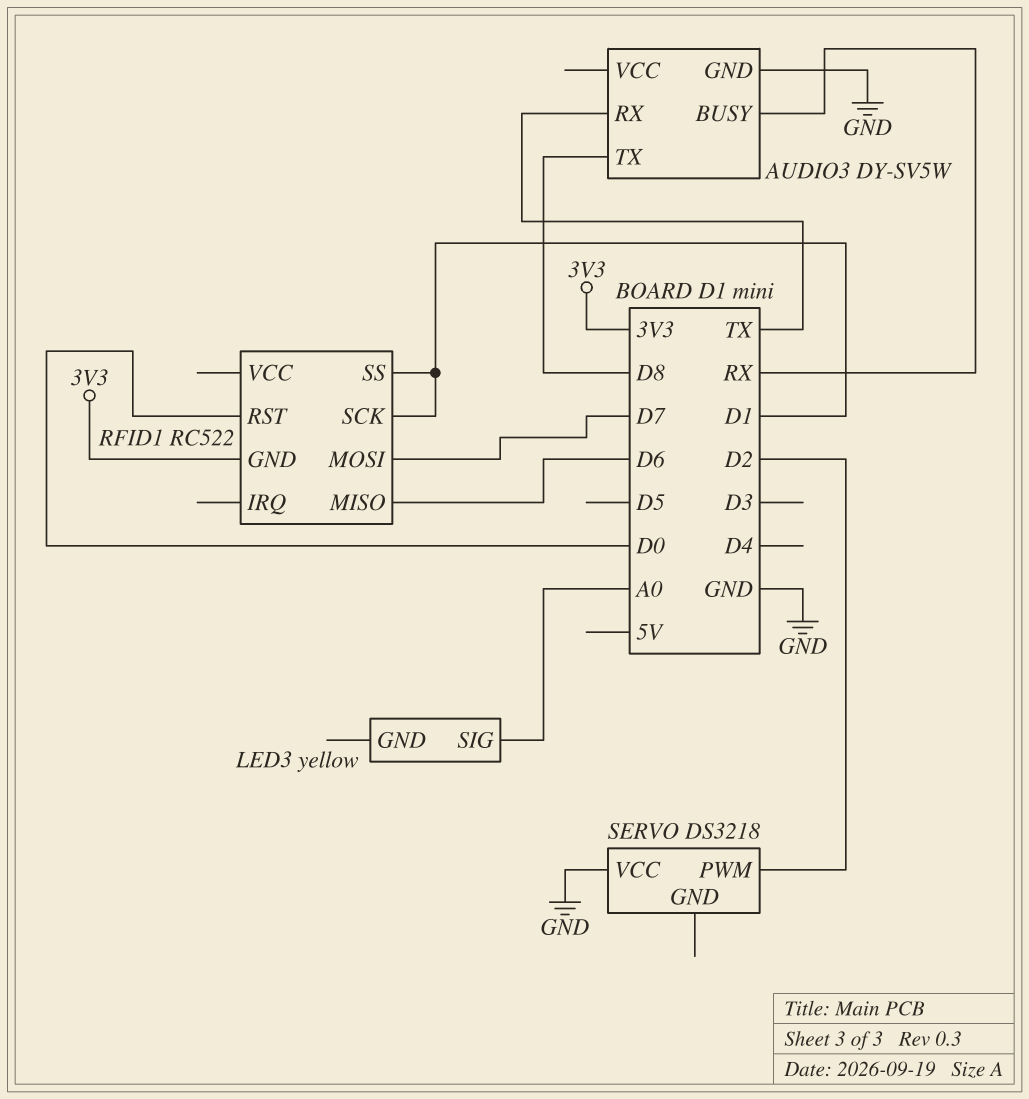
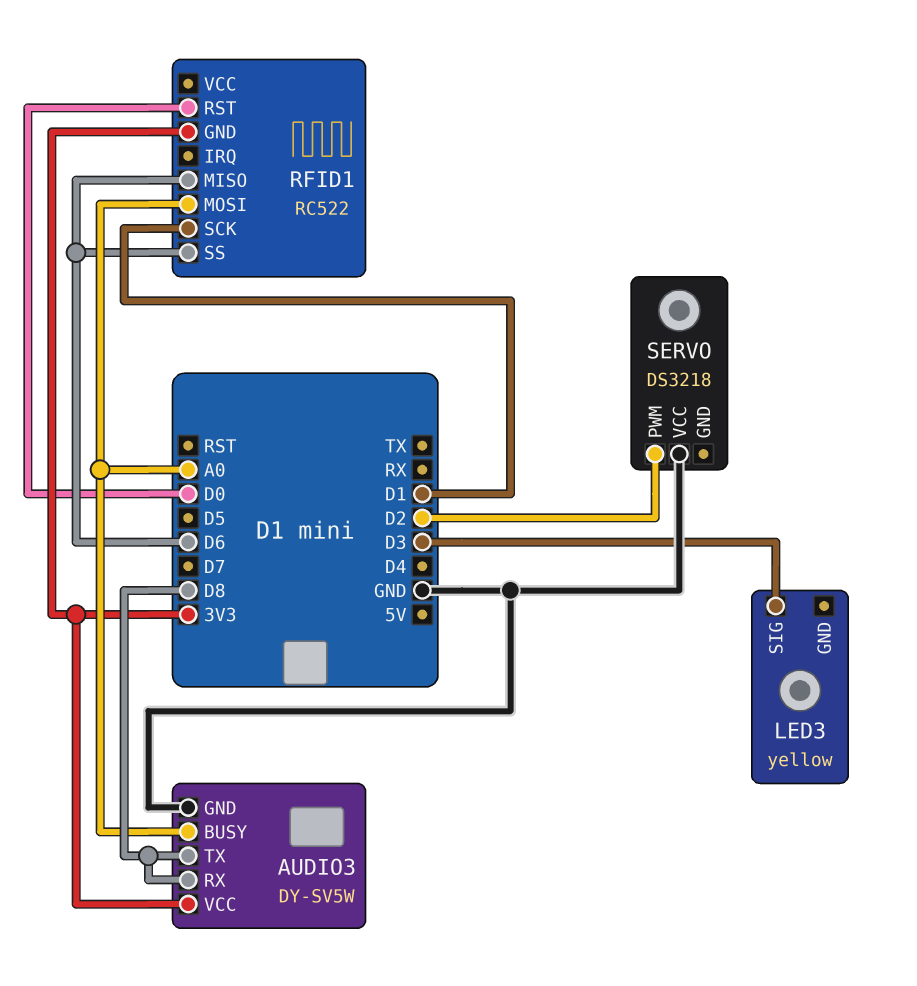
AUDIO3 pin BUSY: RX -> A0
AUDIO3 pin RX: TX -> D8
AUDIO3 pin VCC: none -> 3V3
LED3 pin SIG: A0 -> D3
RFID1 pin MOSI: D7 -> A0
RFID1 pin SS: D1 -> D6

